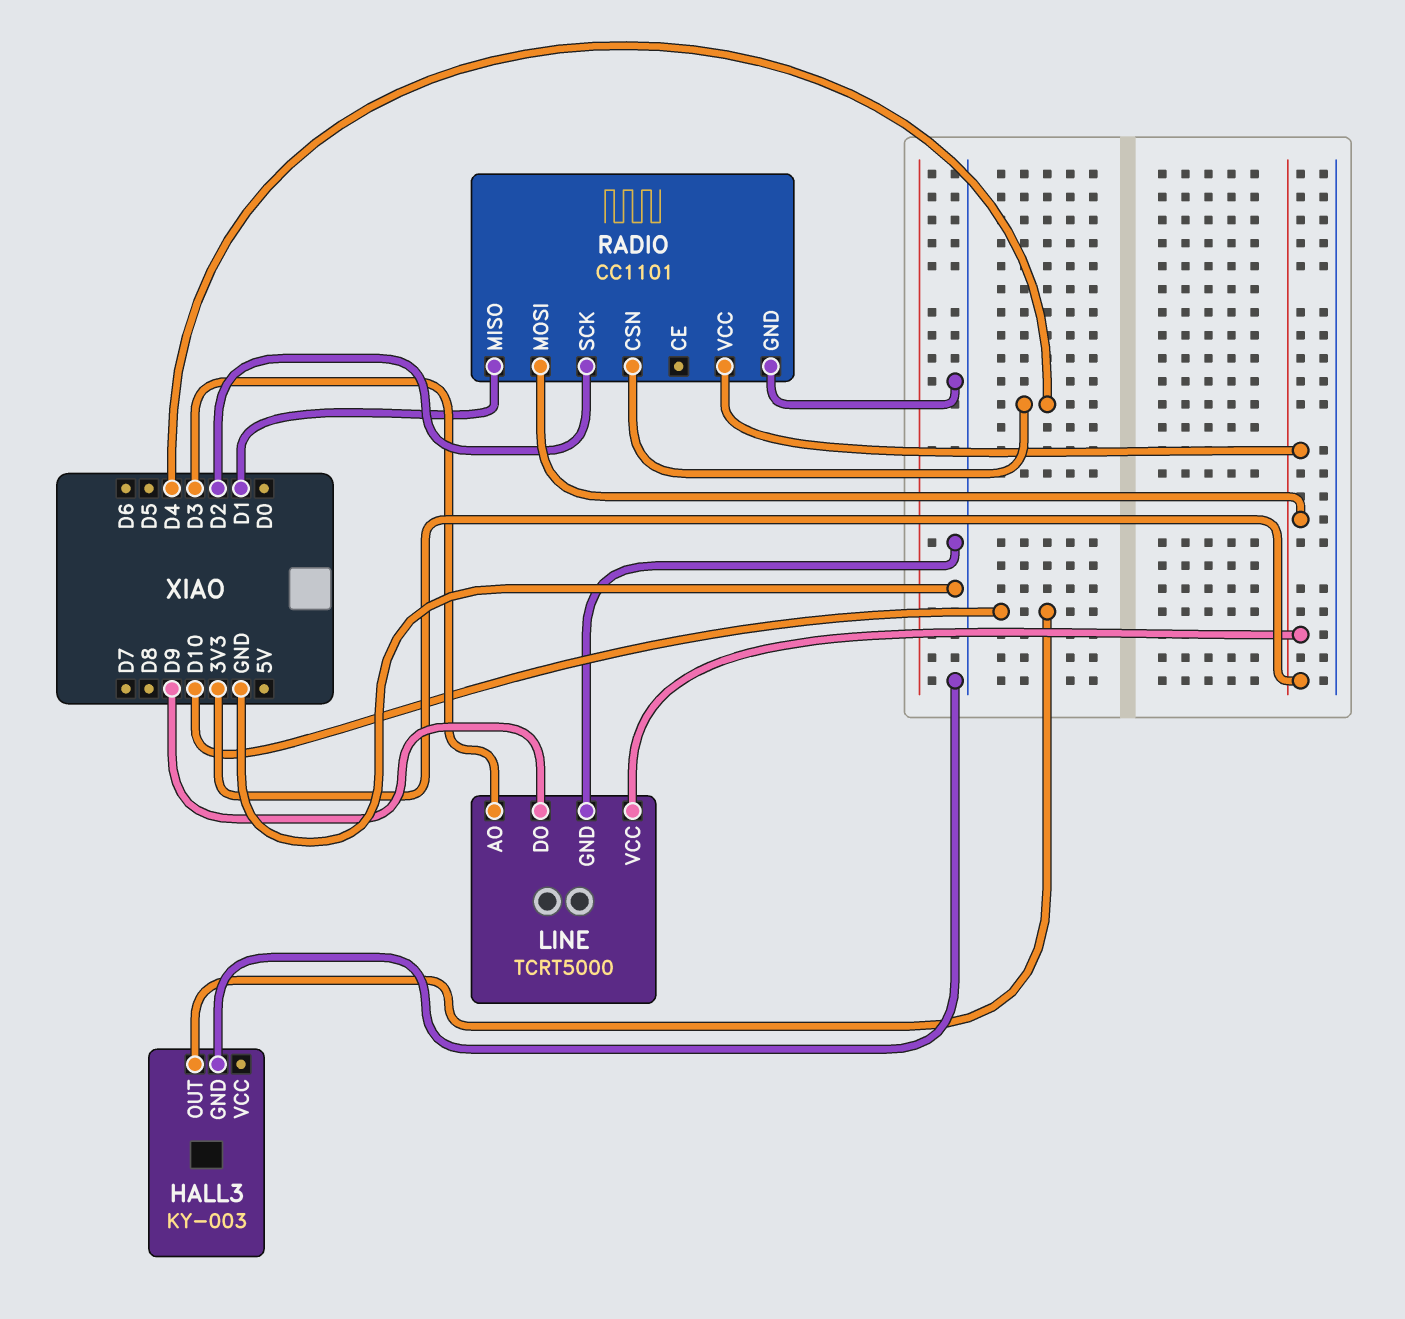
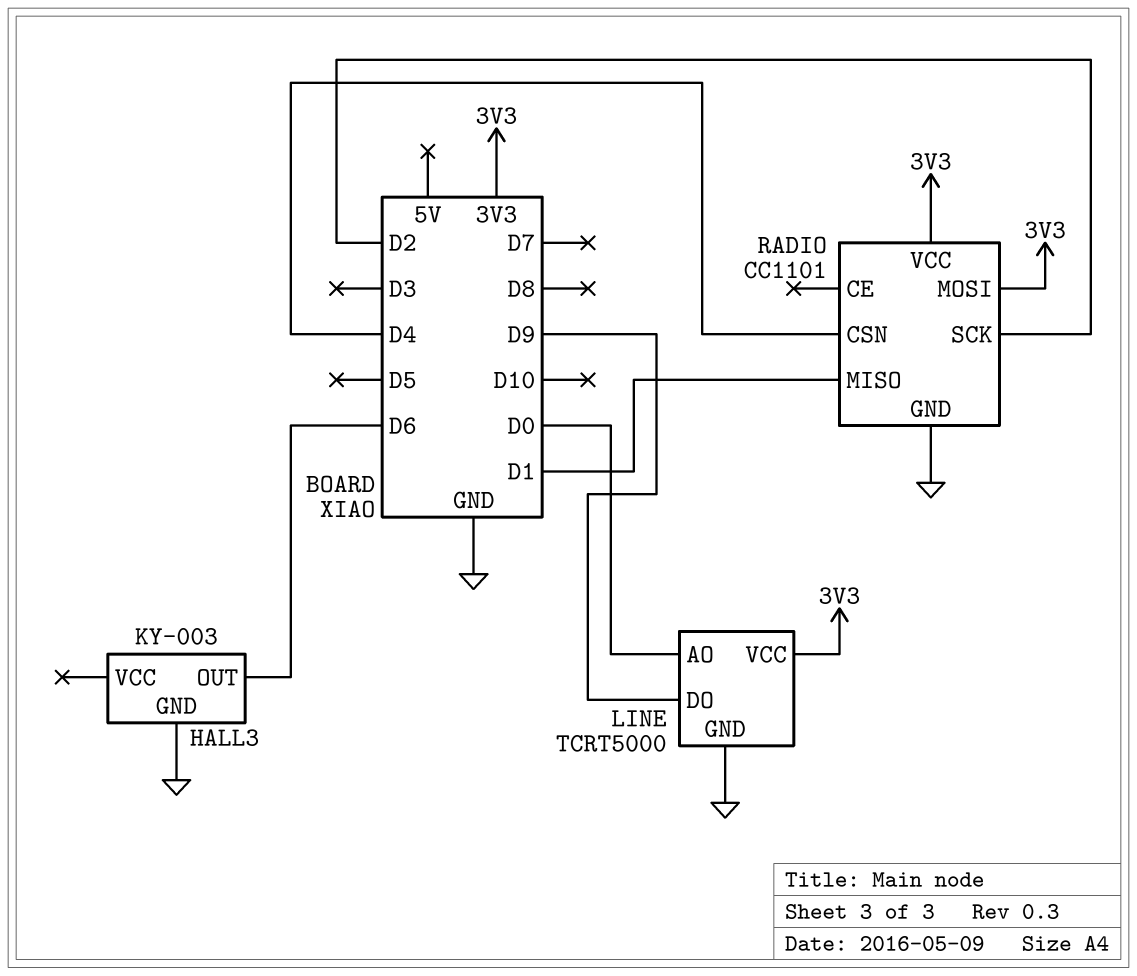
HALL3 pin OUT: D10 -> D6
LINE pin AO: D3 -> D0

